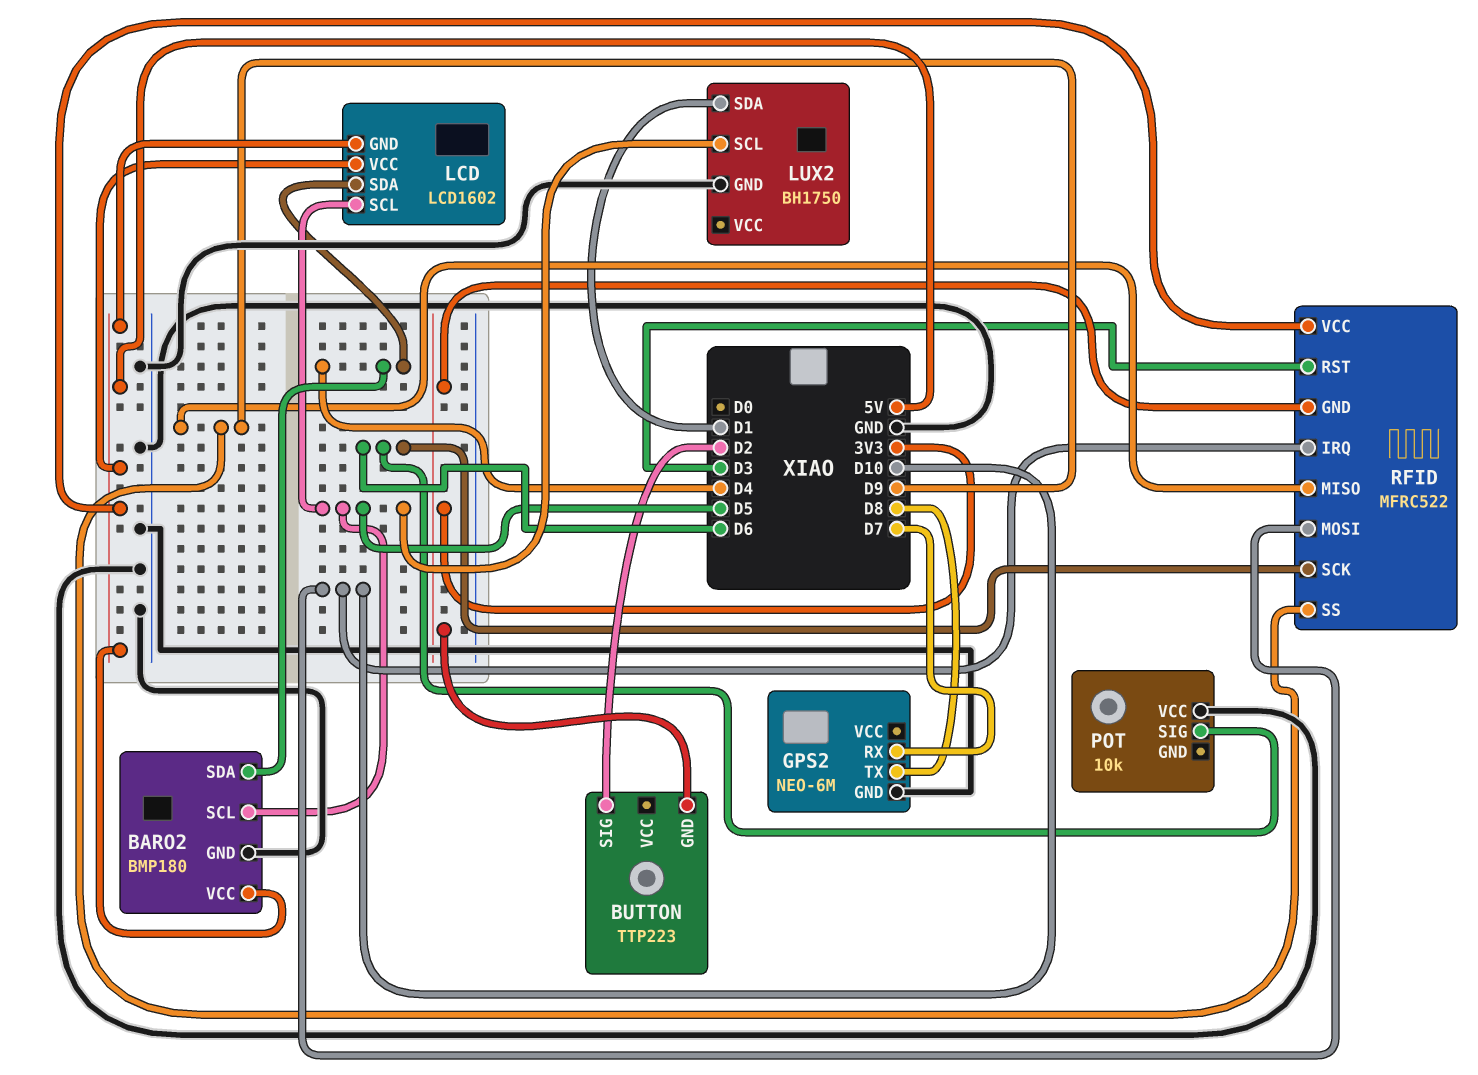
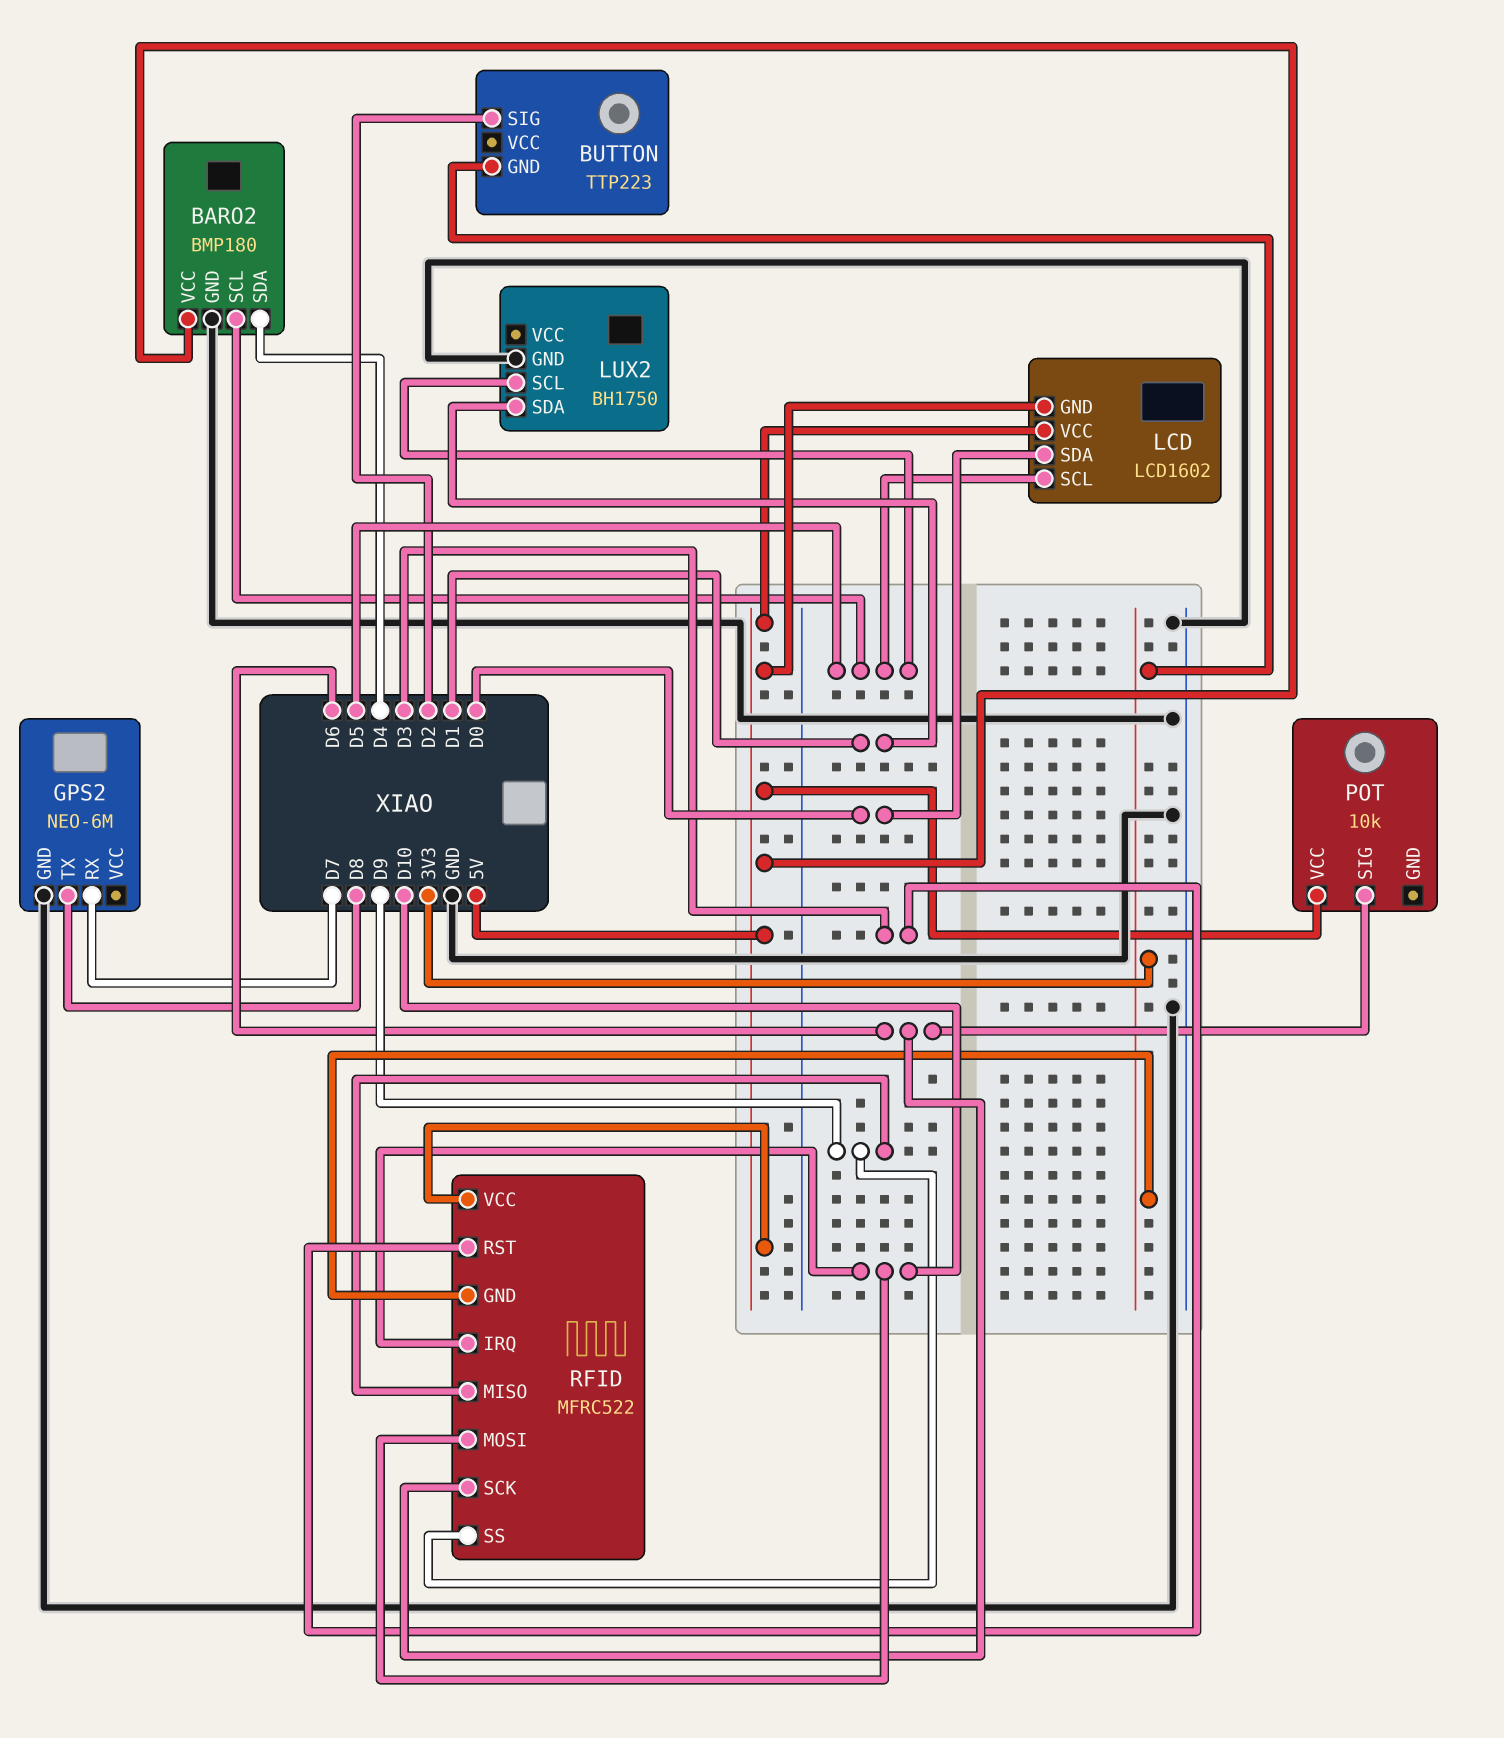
LCD pin SDA: D4 -> D0
POT pin VCC: GND -> 5V

